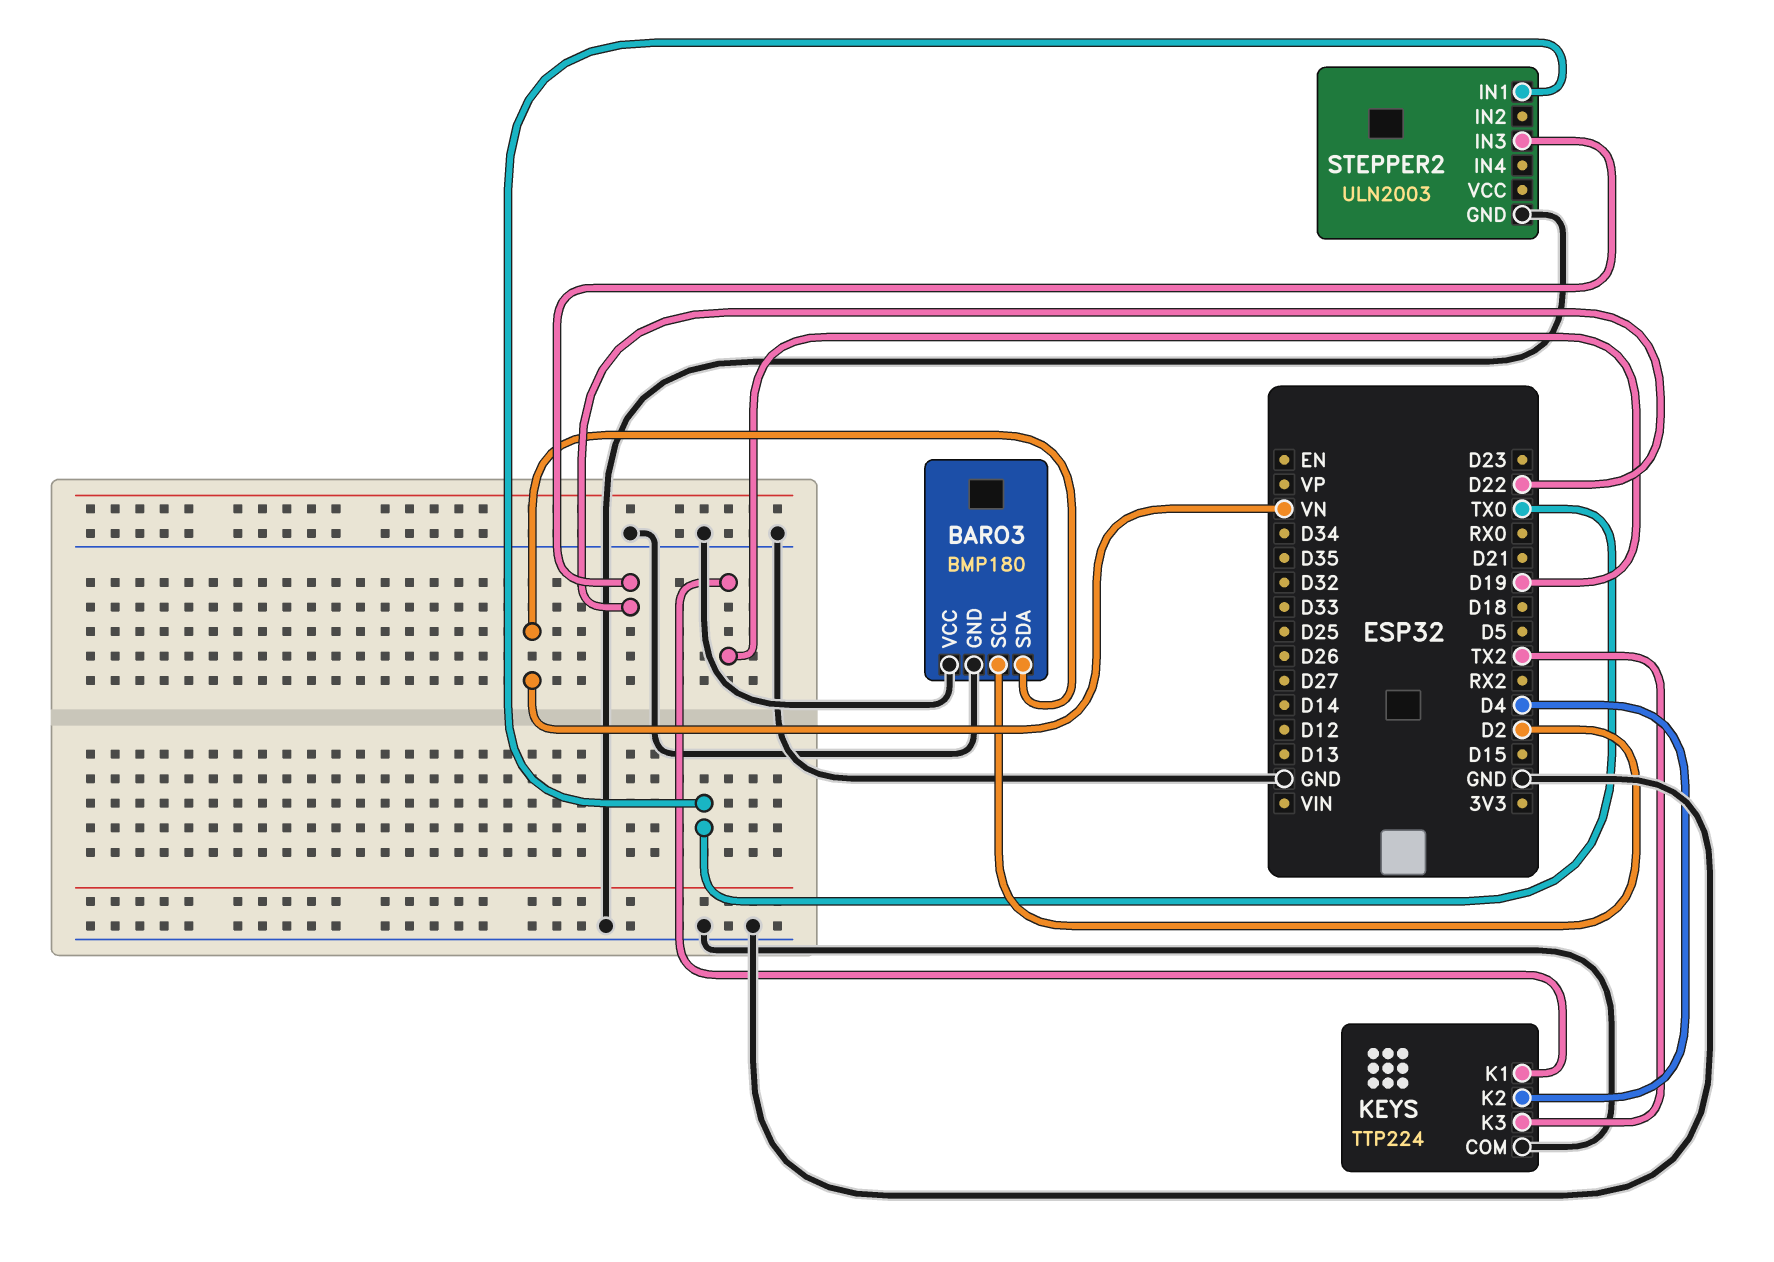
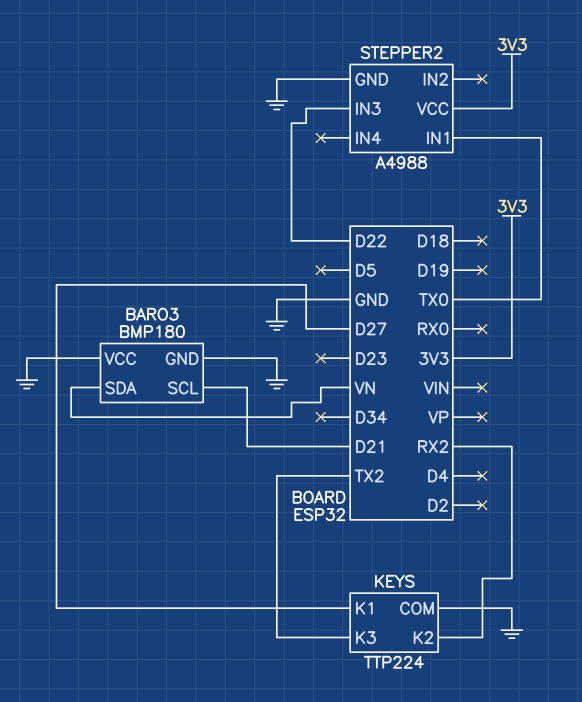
BARO3 pin SCL: D2 -> D21
KEYS pin K1: D19 -> D27
KEYS pin K2: D4 -> RX2
STEPPER2: ULN2003 -> A4988
STEPPER2 pin VCC: none -> 3V3

